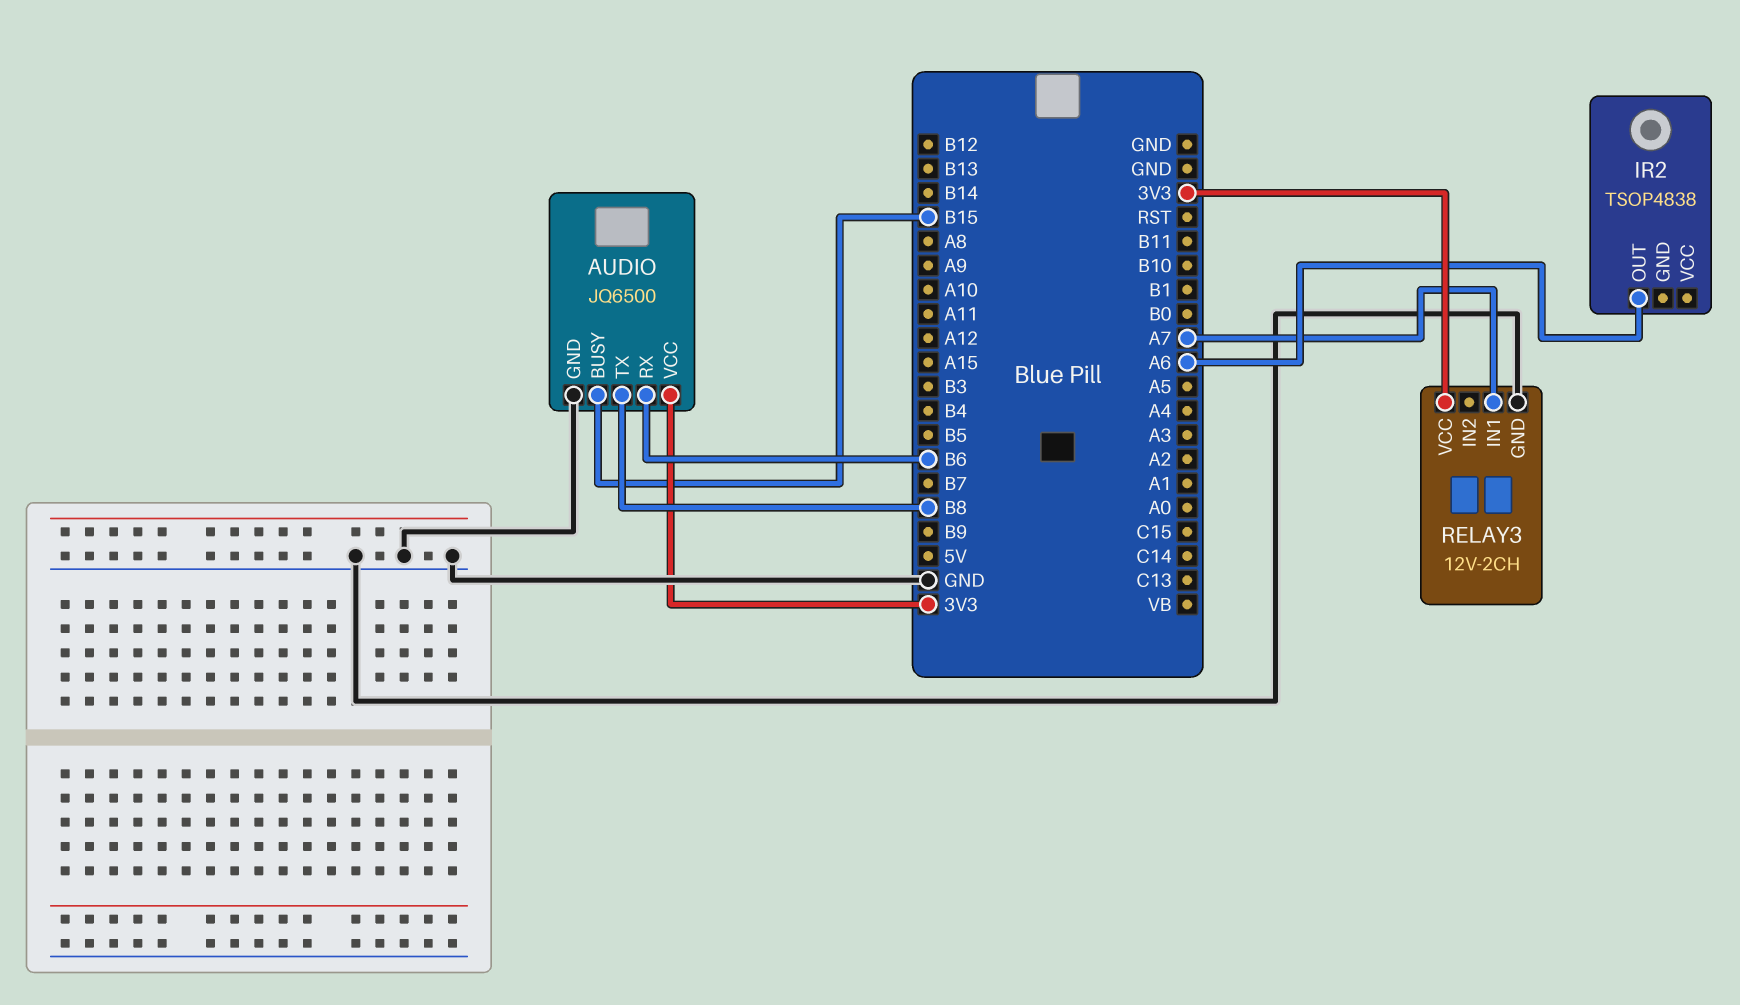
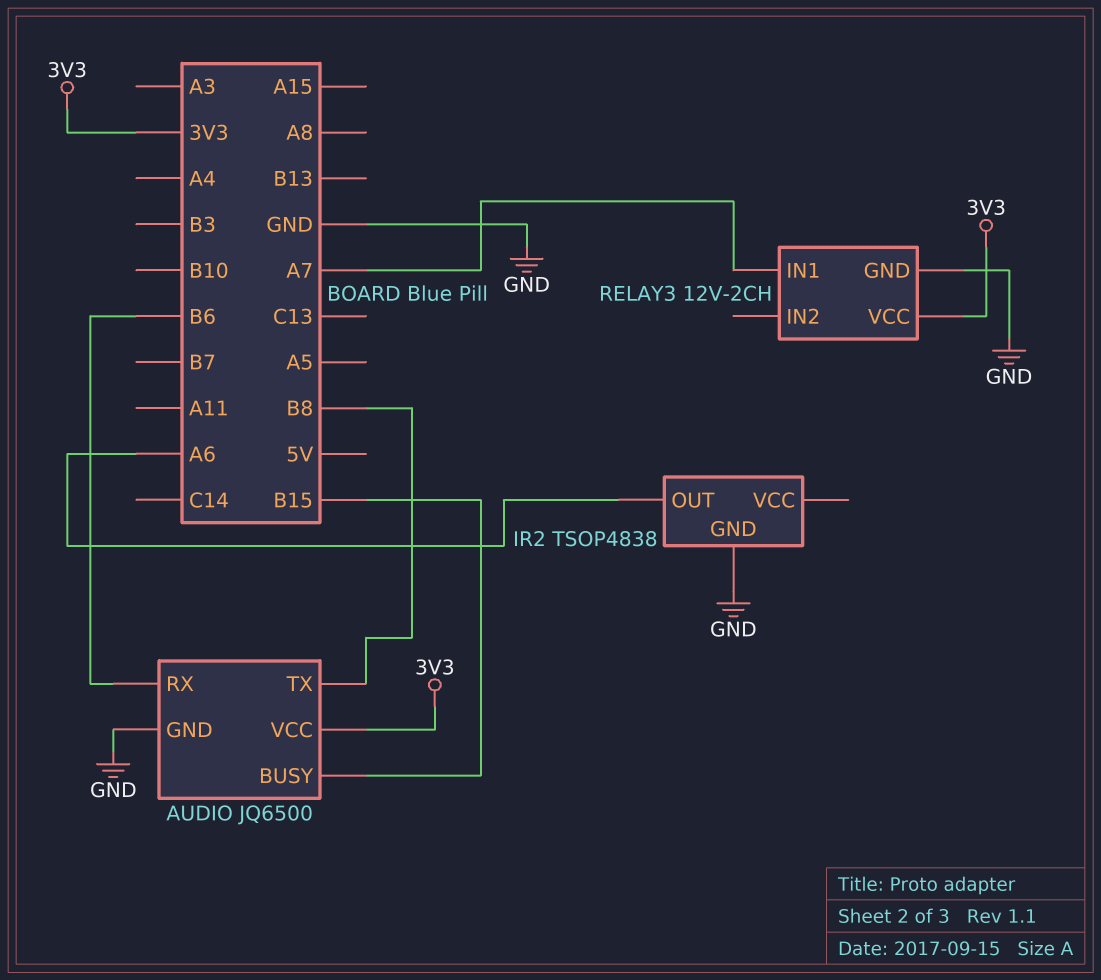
IR2 pin GND: none -> GND

